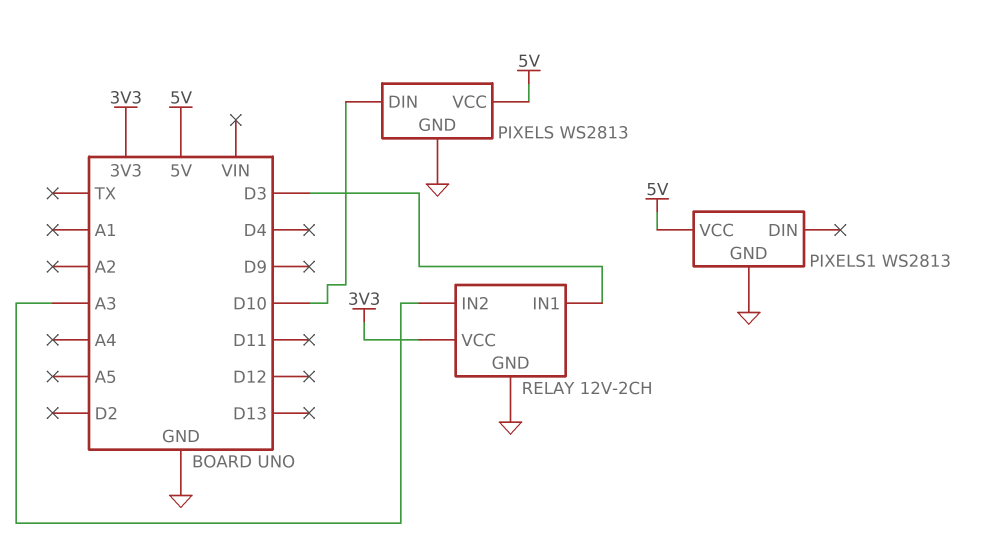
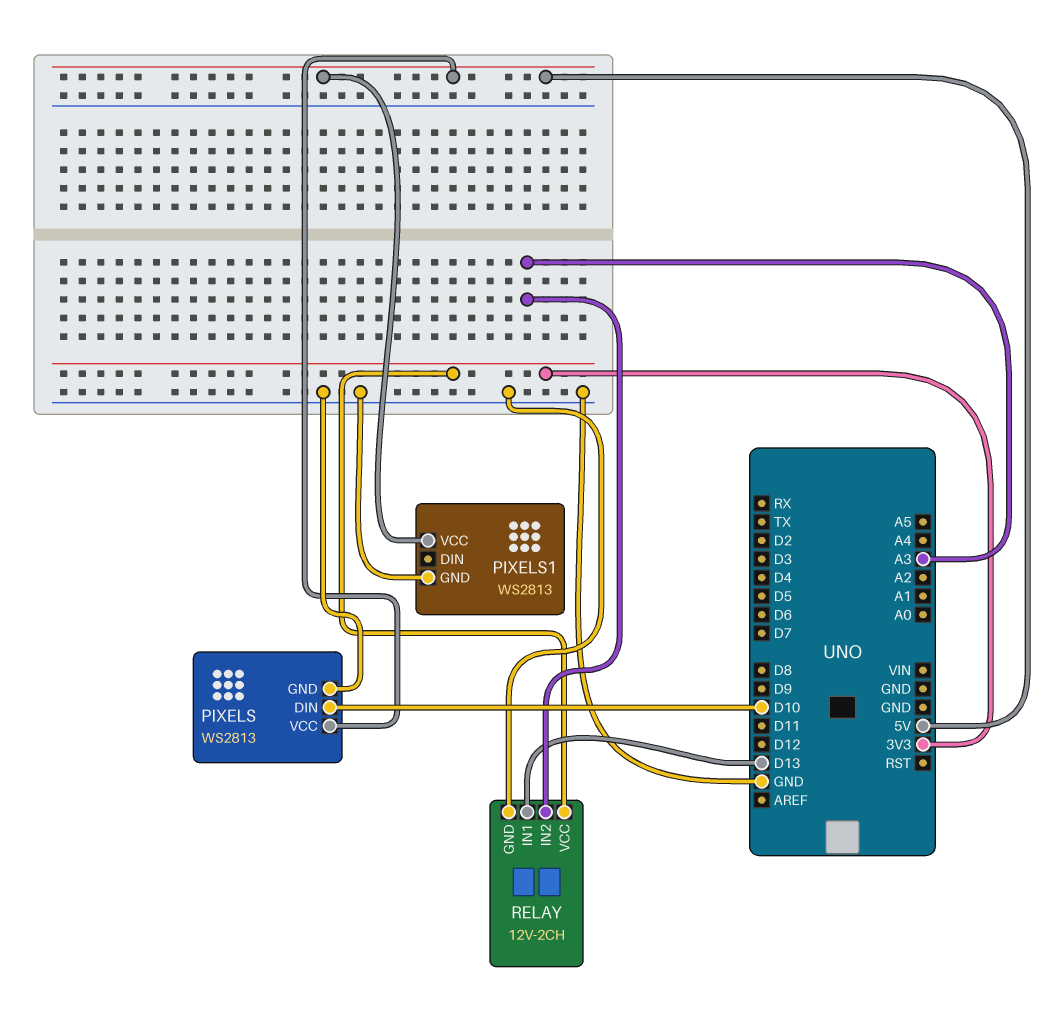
RELAY pin IN1: D3 -> D13

